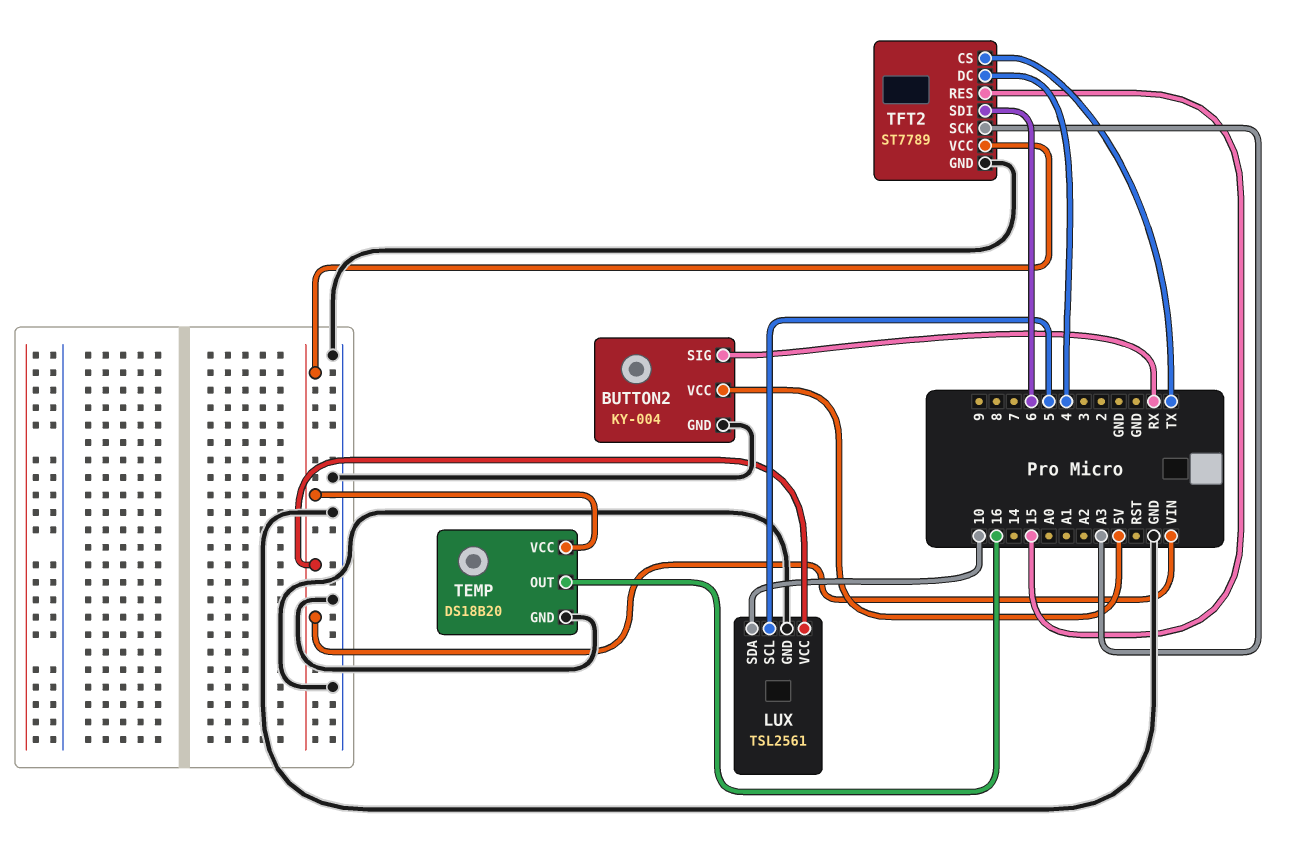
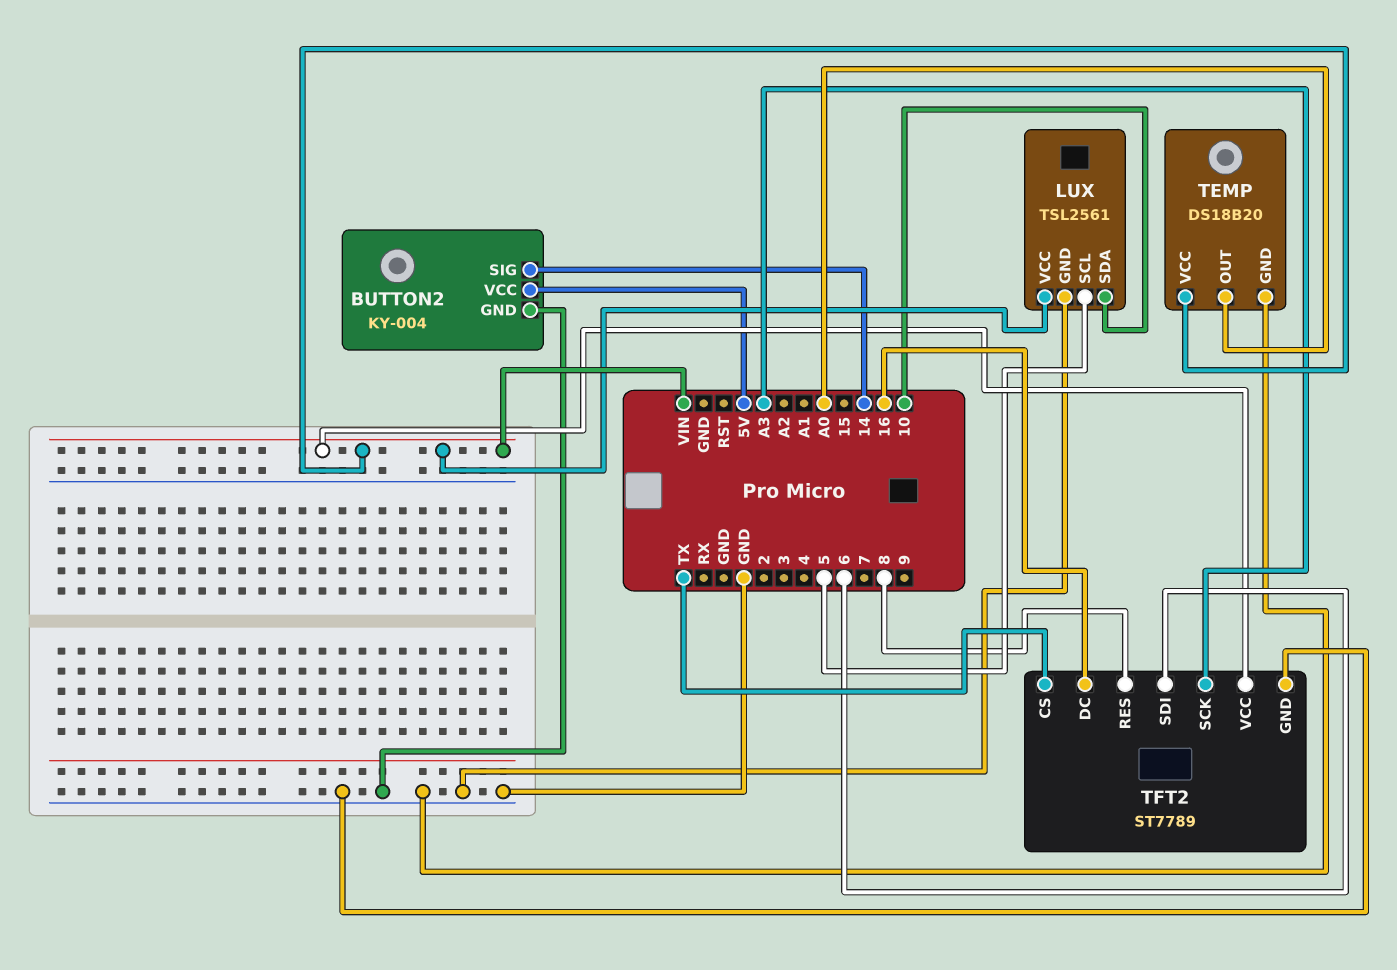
BUTTON2 pin SIG: RX -> 14
TEMP pin OUT: 16 -> A0
TFT2 pin DC: 4 -> 16
TFT2 pin RES: 15 -> 8

